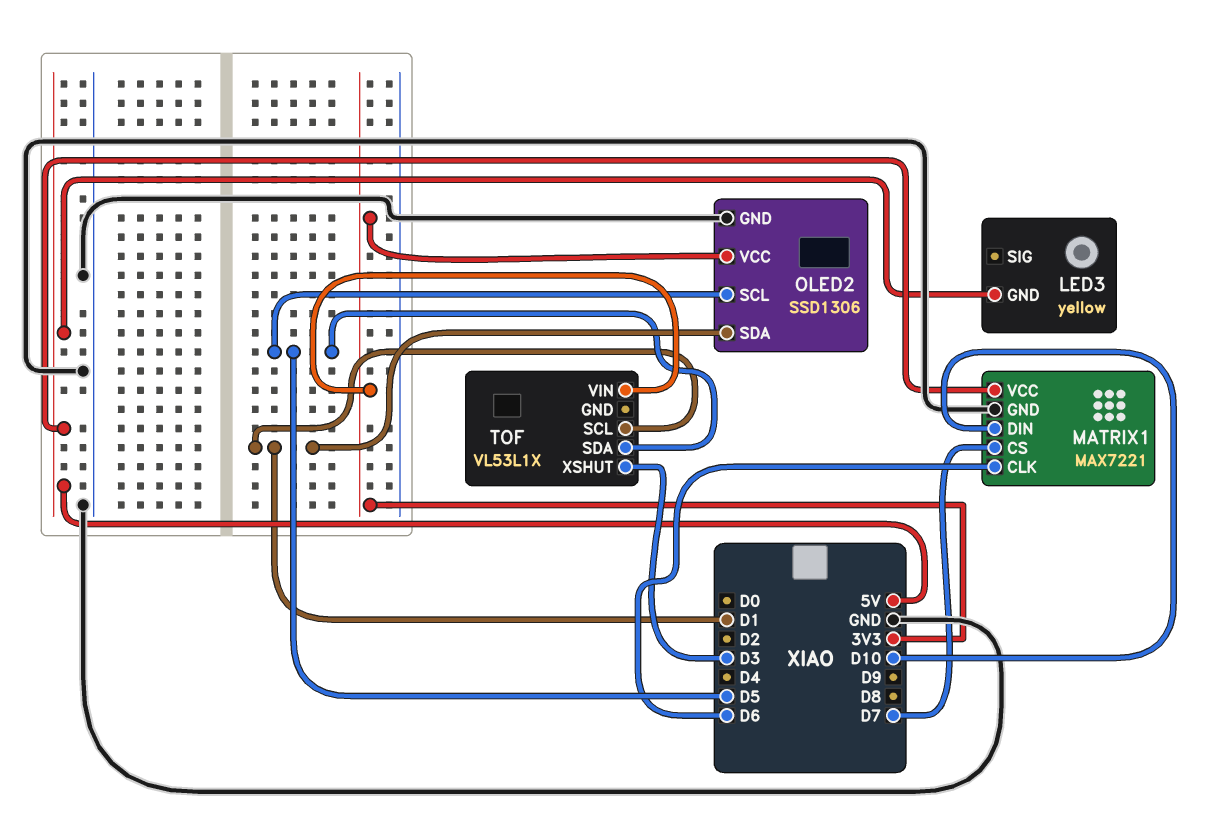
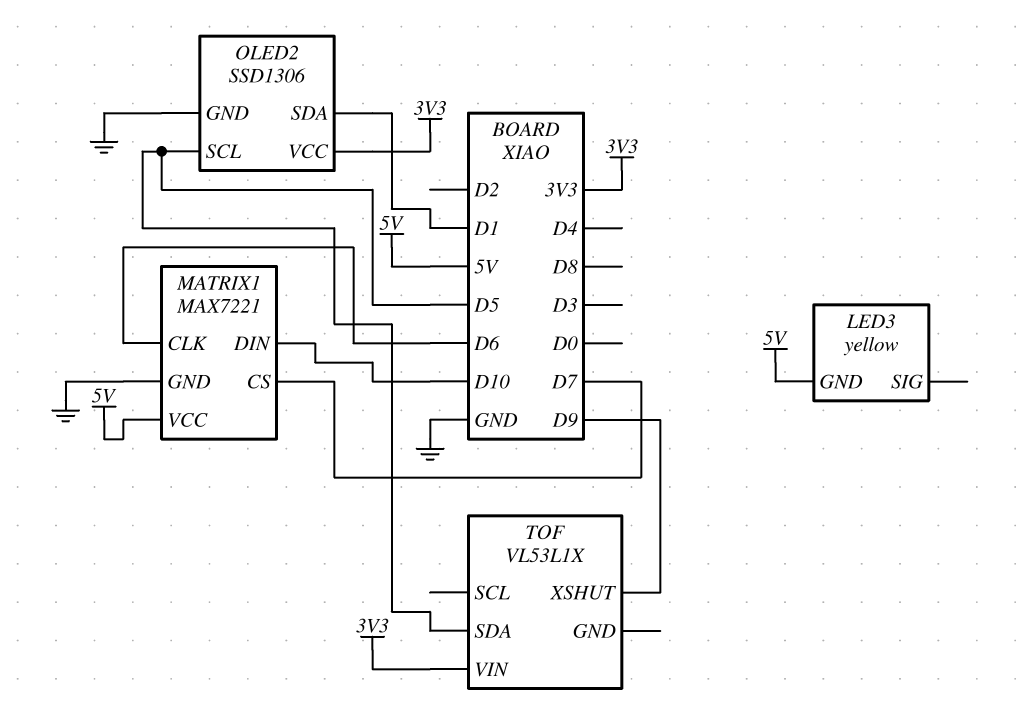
TOF pin SCL: D1 -> none
TOF pin XSHUT: D3 -> D9

